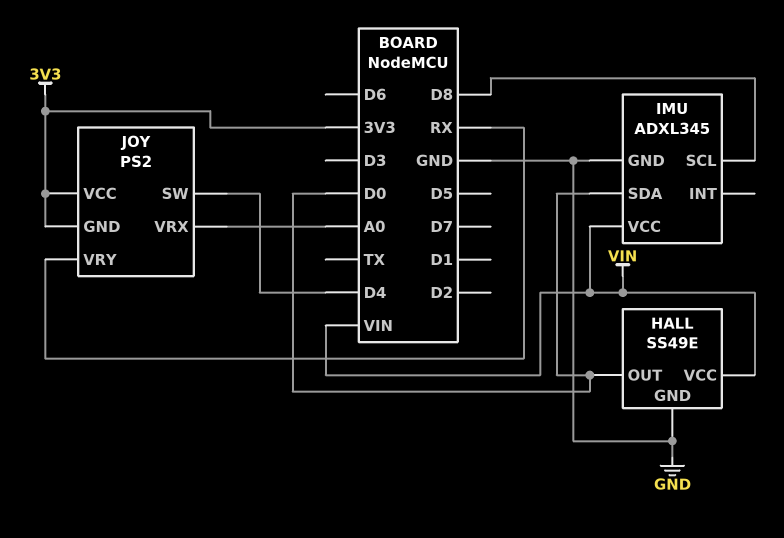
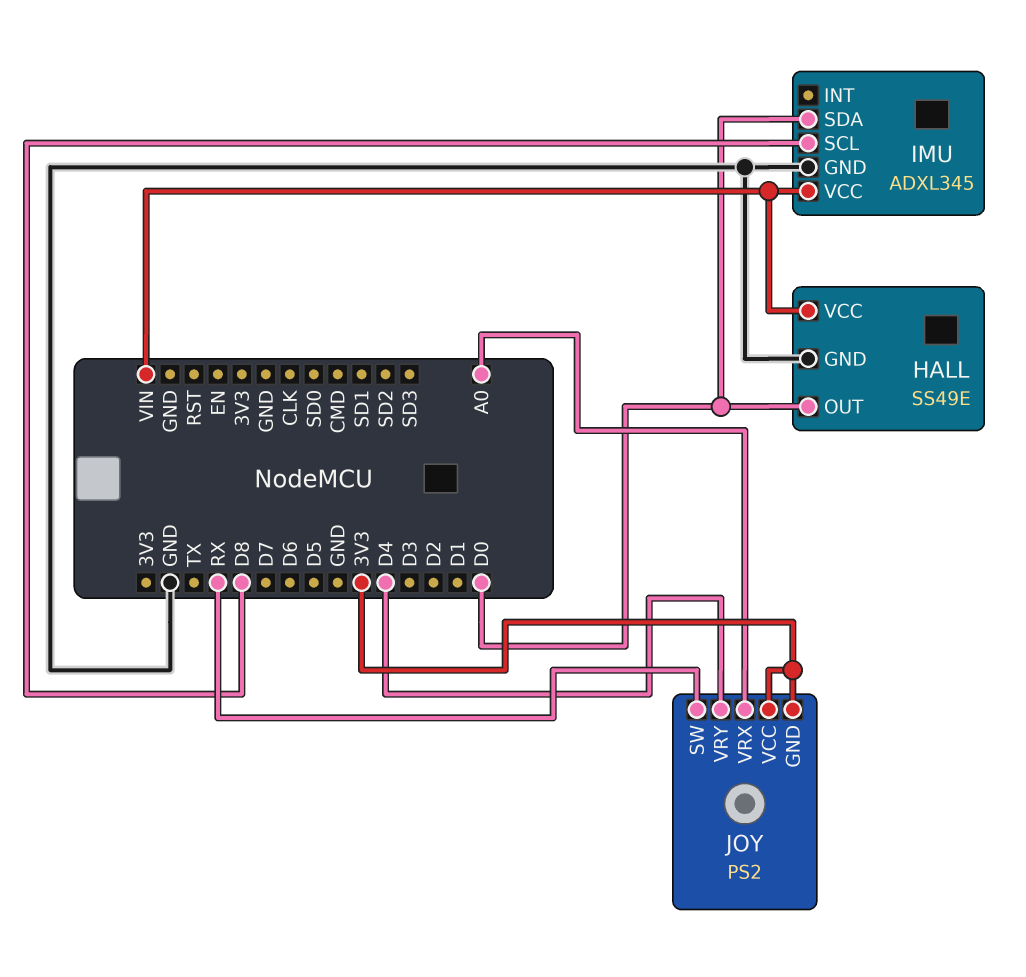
JOY pin SW: D4 -> RX
JOY pin VRY: RX -> D4

